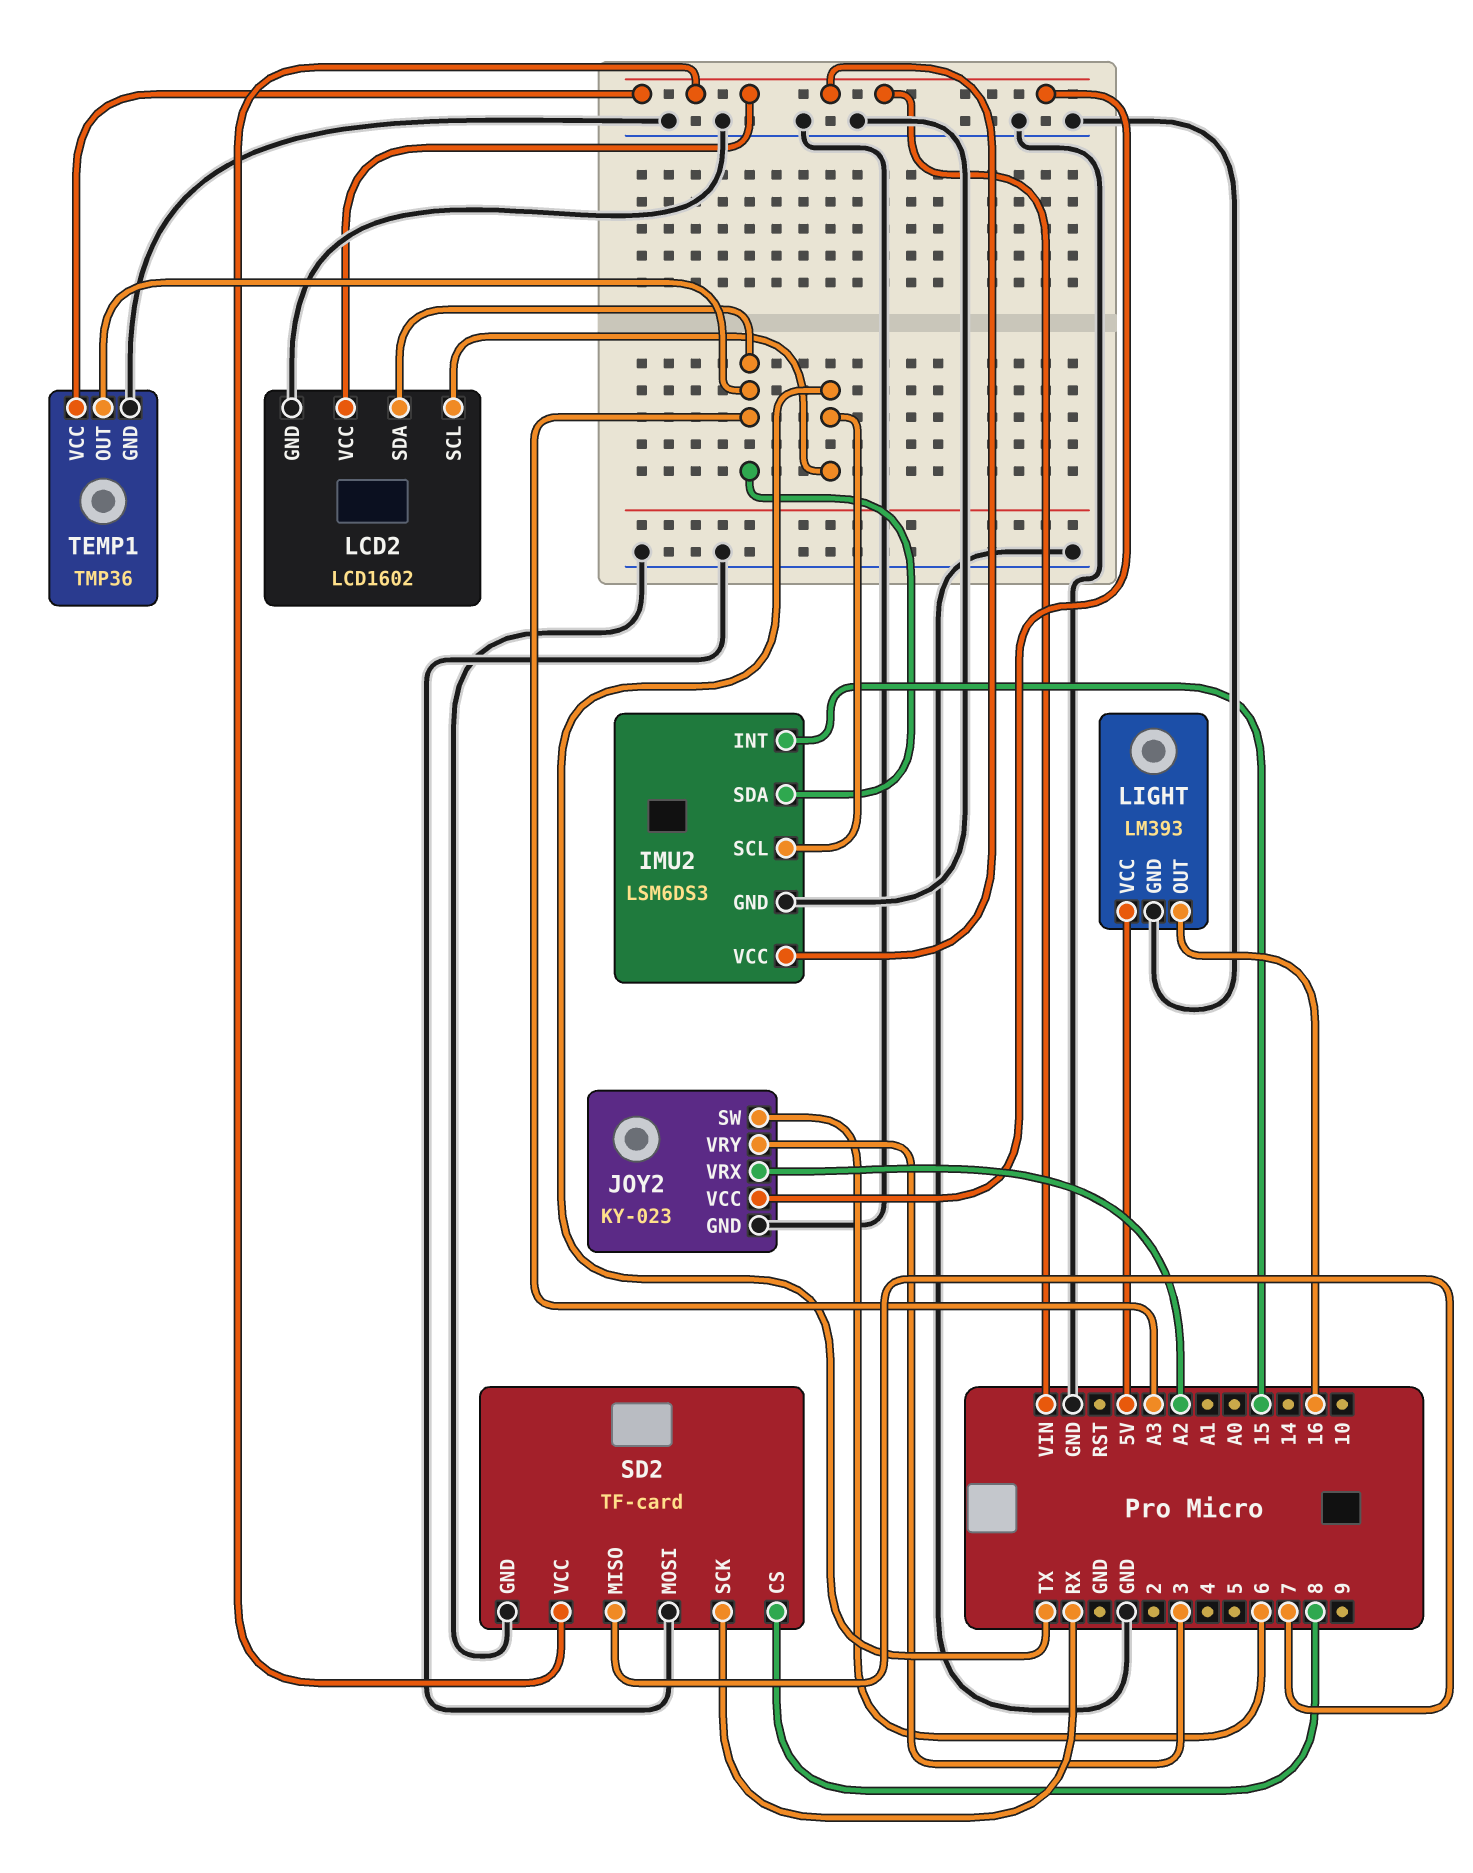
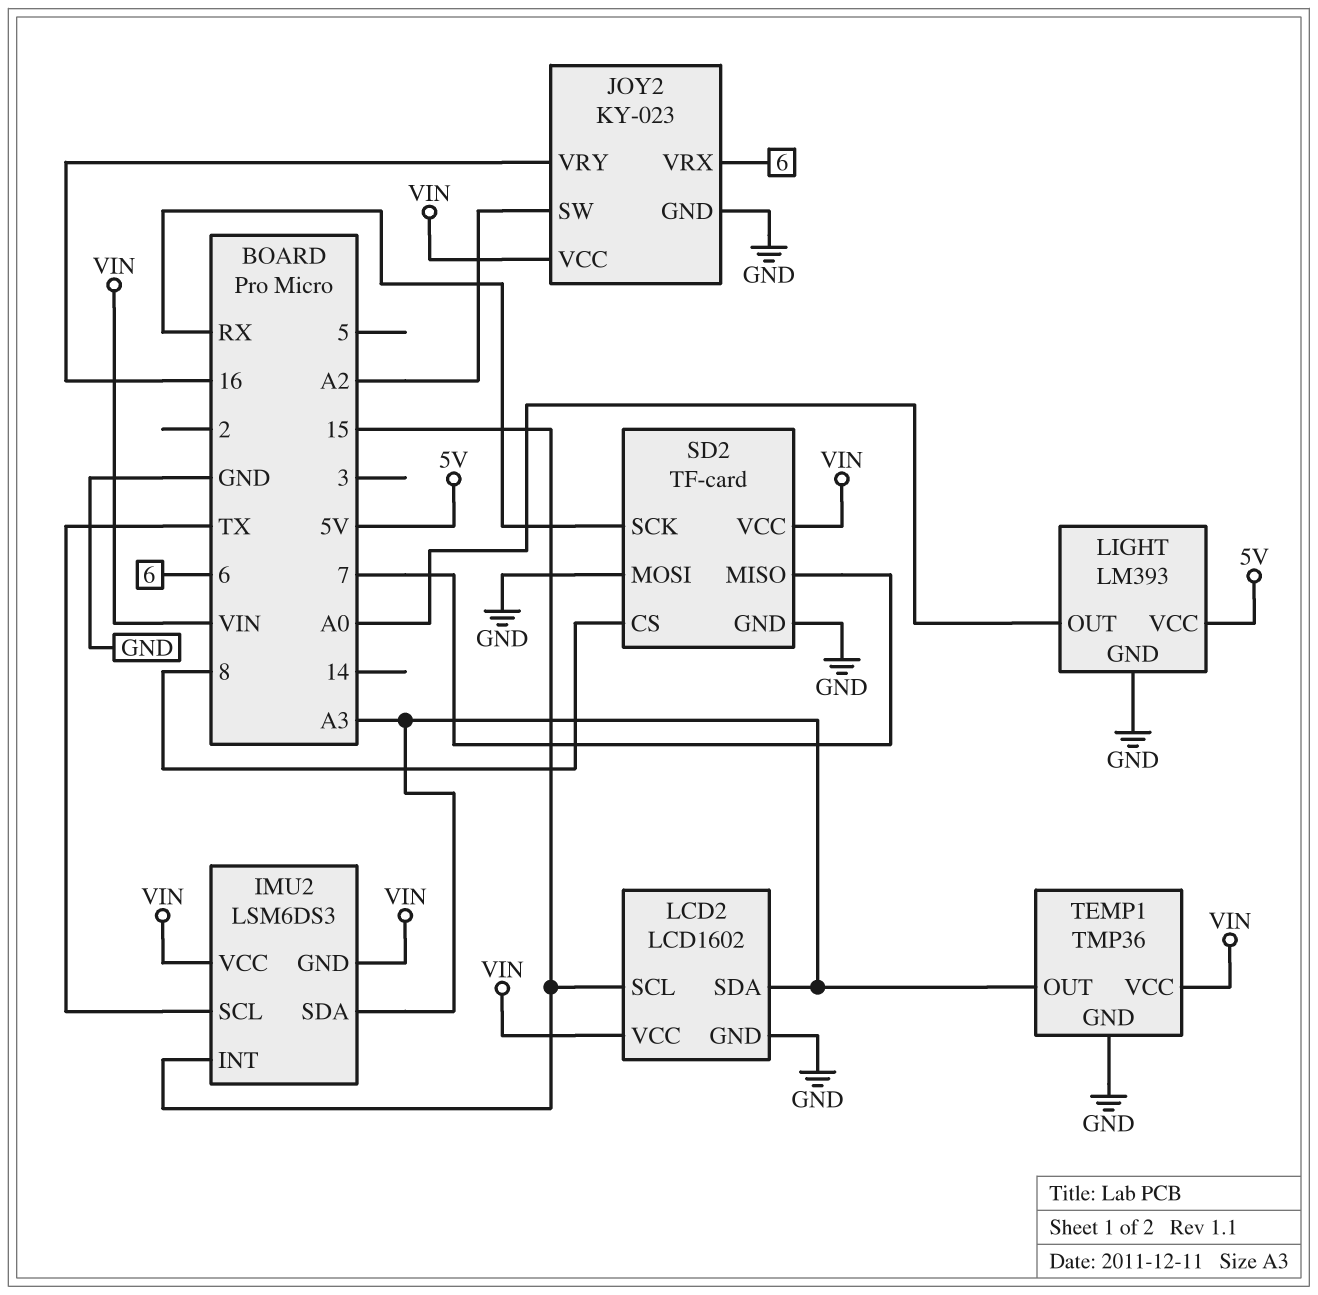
IMU2 pin GND: GND -> VIN
JOY2 pin SW: 6 -> A2
JOY2 pin VRX: A2 -> 6
JOY2 pin VRY: 3 -> 16
LCD2 pin SCL: TX -> 15
LIGHT pin OUT: 16 -> A0

